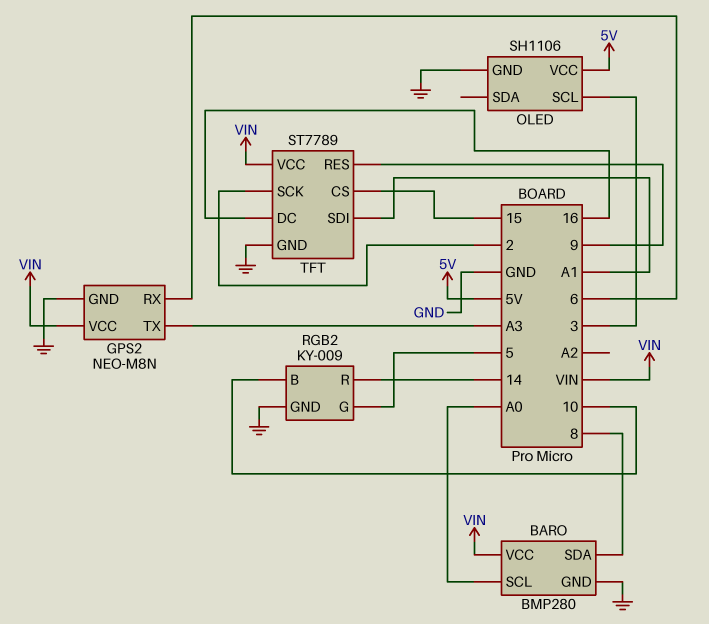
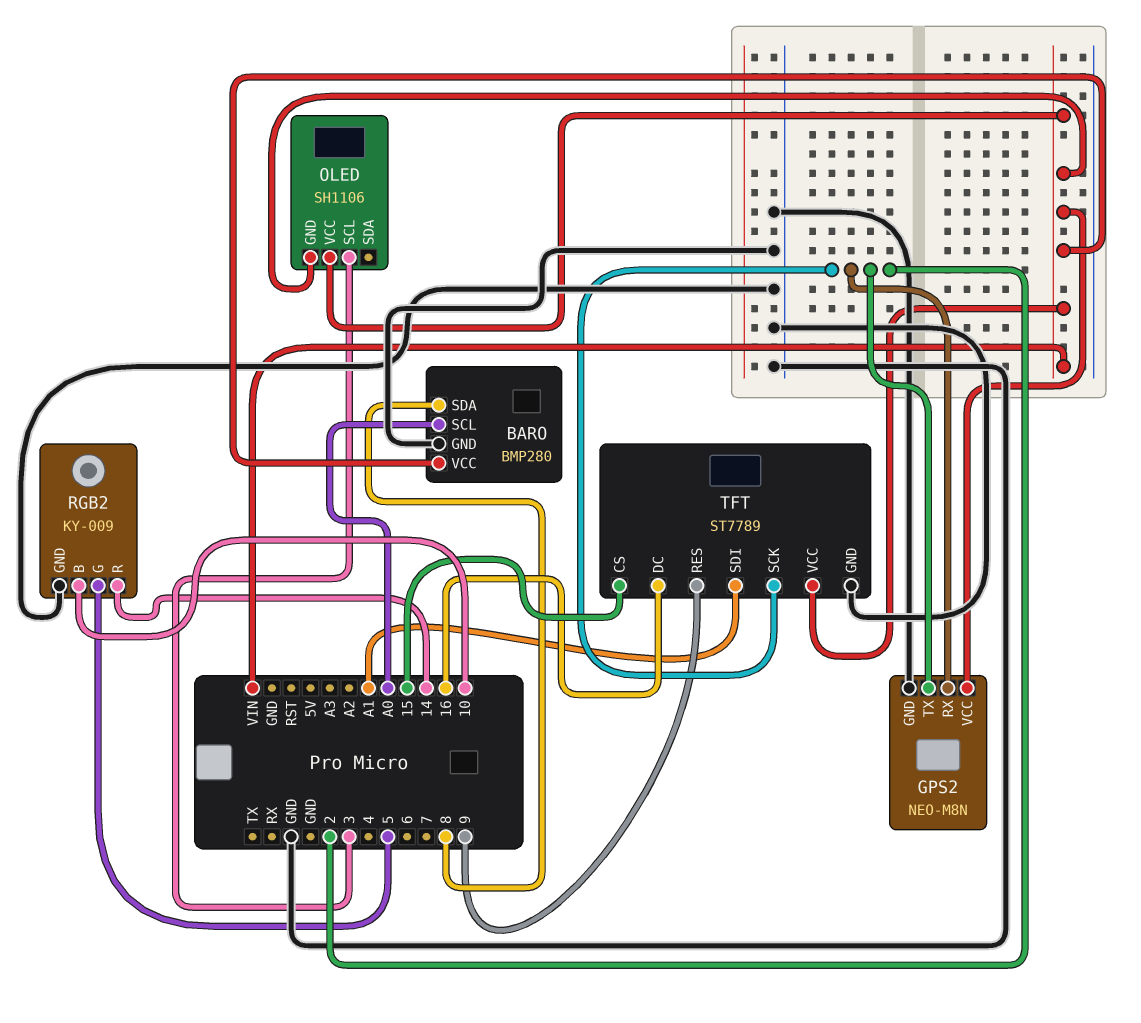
GPS2 pin RX: 6 -> 2
GPS2 pin TX: A3 -> 2
OLED pin GND: GND -> VIN
OLED pin VCC: 5V -> VIN

